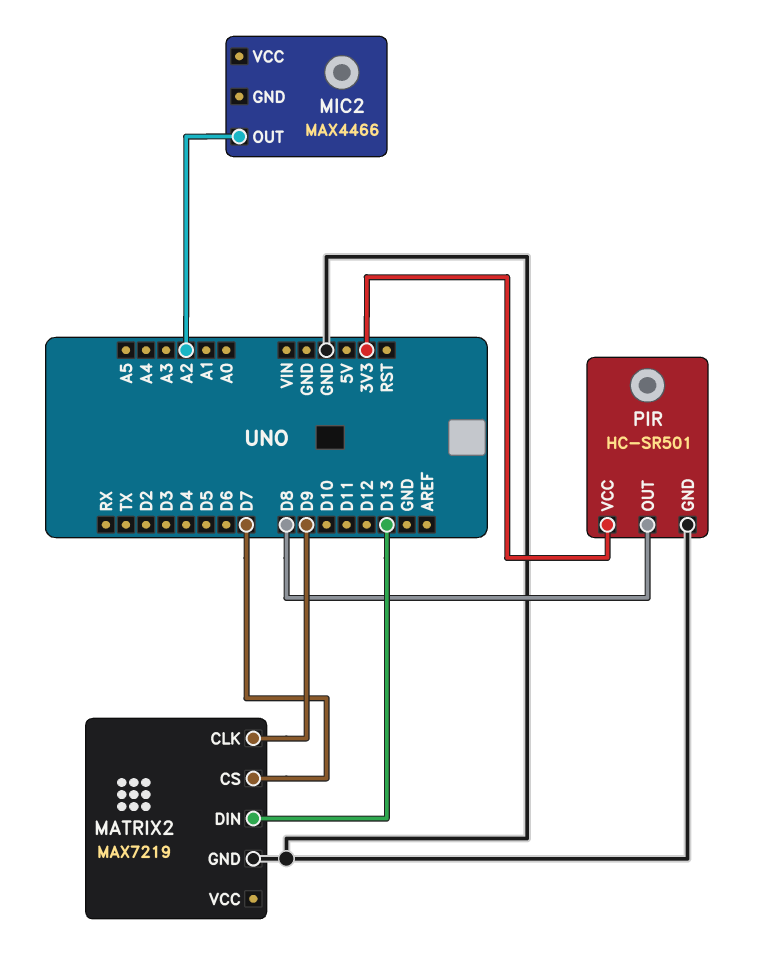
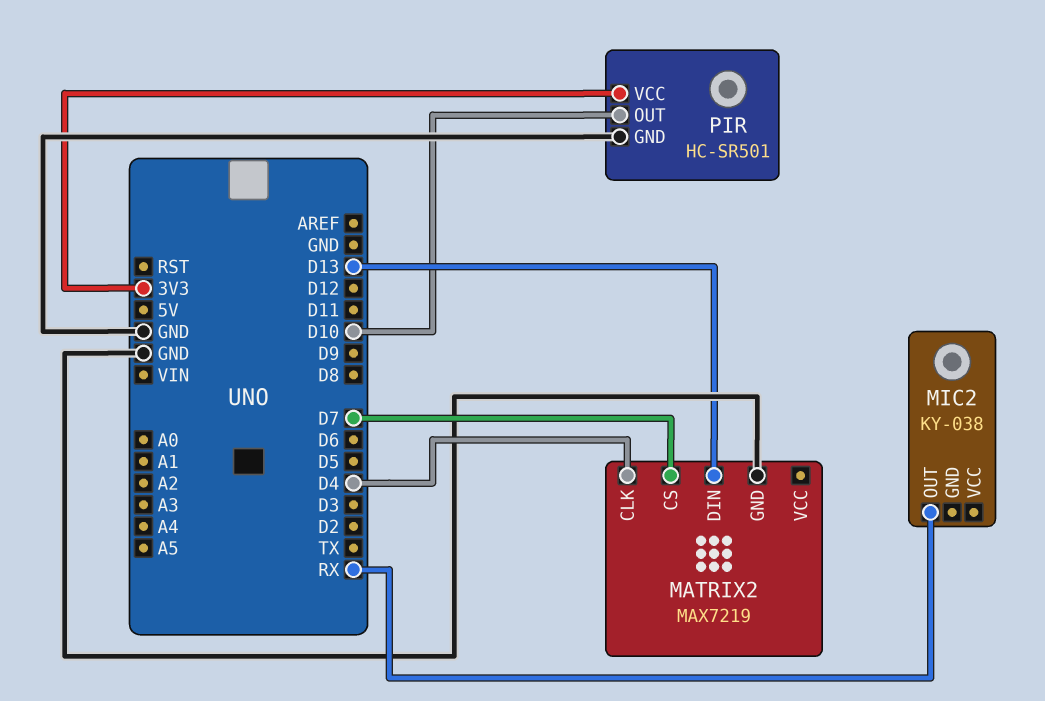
MATRIX2 pin CLK: D9 -> D4
MIC2: MAX4466 -> KY-038
MIC2 pin OUT: A2 -> RX
PIR pin OUT: D8 -> D10

